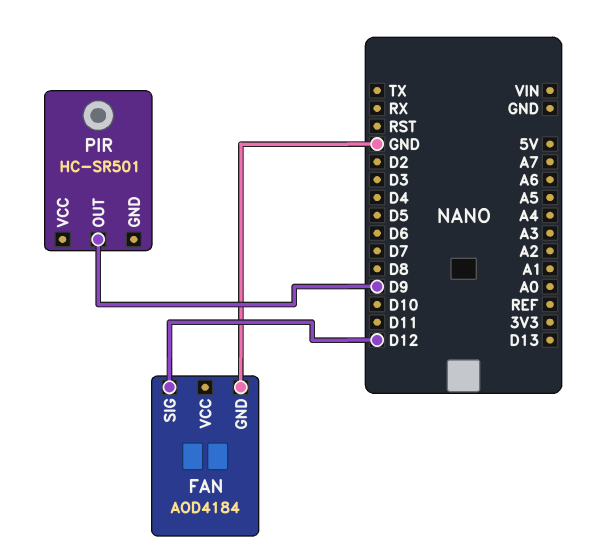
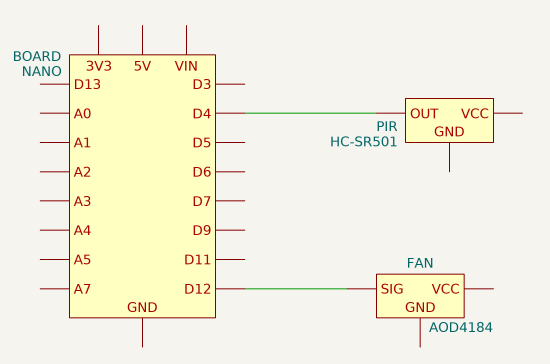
FAN pin GND: GND -> none
PIR pin OUT: D9 -> D4

